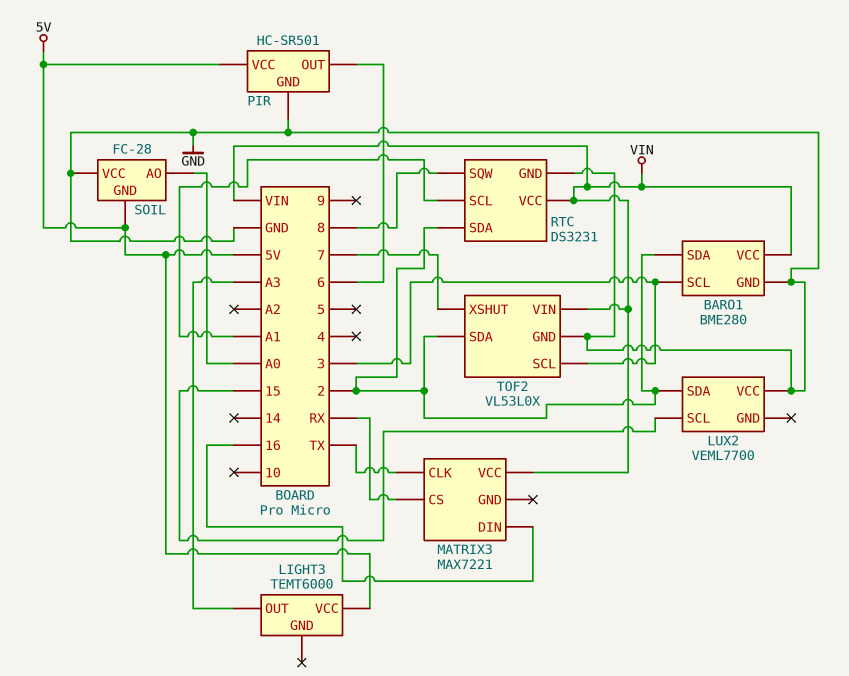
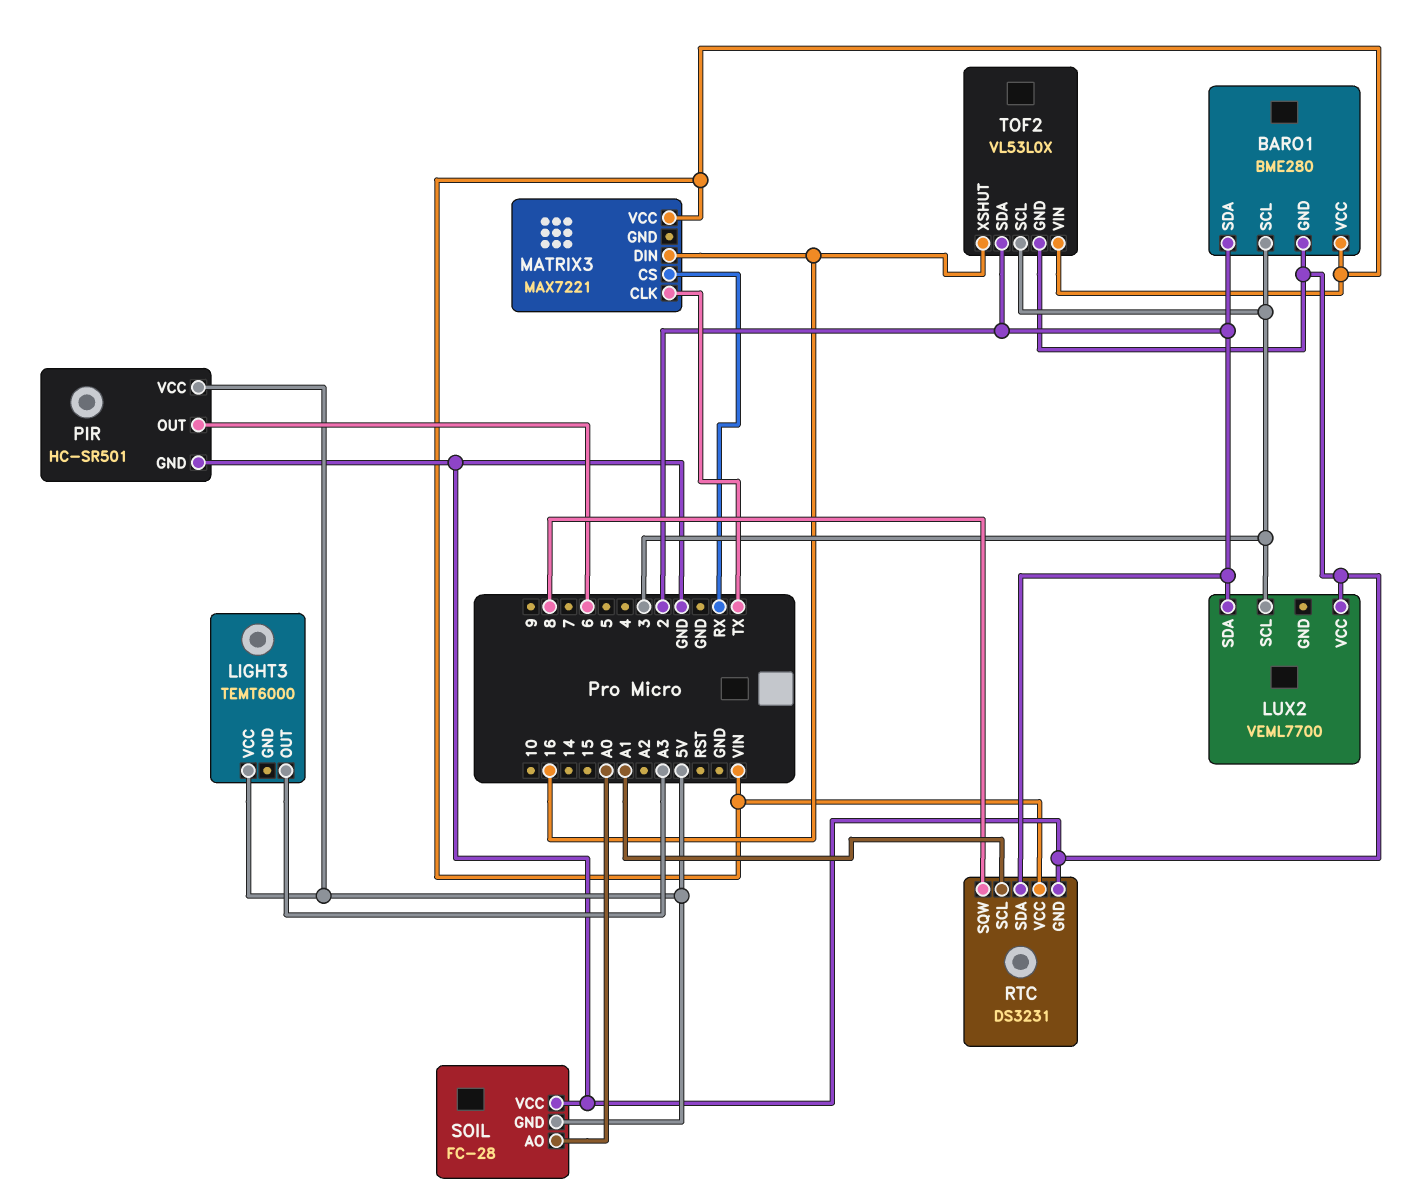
LUX2 pin SCL: 15 -> 3
TOF2 pin XSHUT: 7 -> 16

